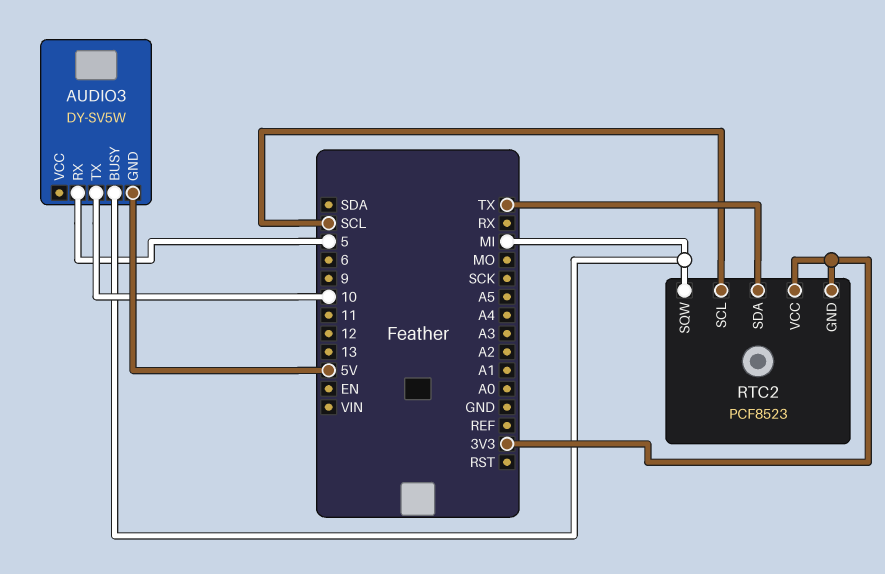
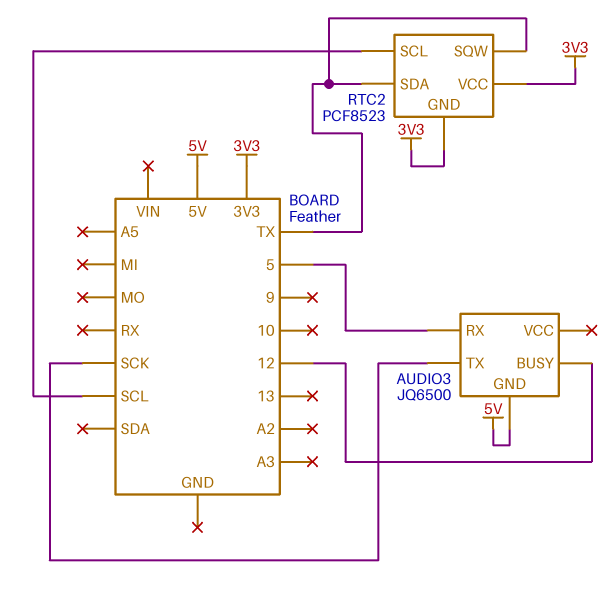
AUDIO3: DY-SV5W -> JQ6500
AUDIO3 pin BUSY: MI -> 12
AUDIO3 pin TX: 10 -> SCK
RTC2 pin SQW: MI -> TX

